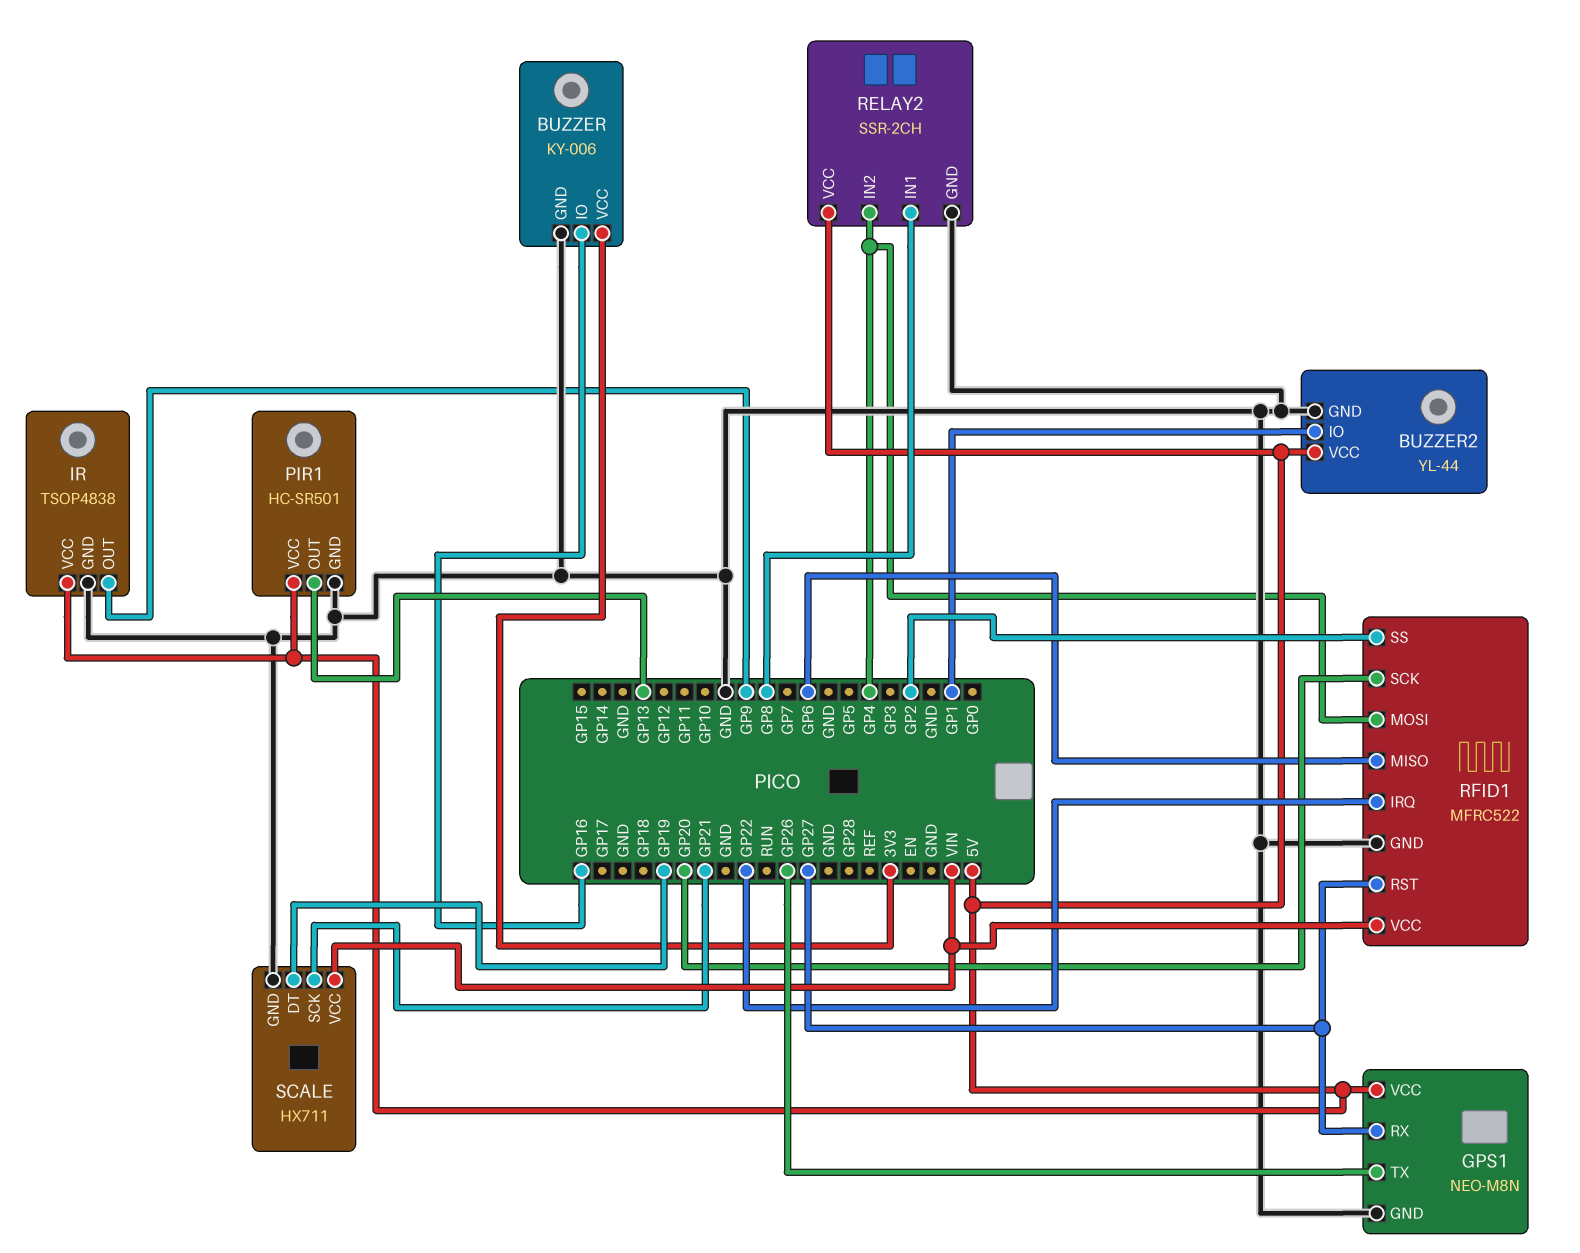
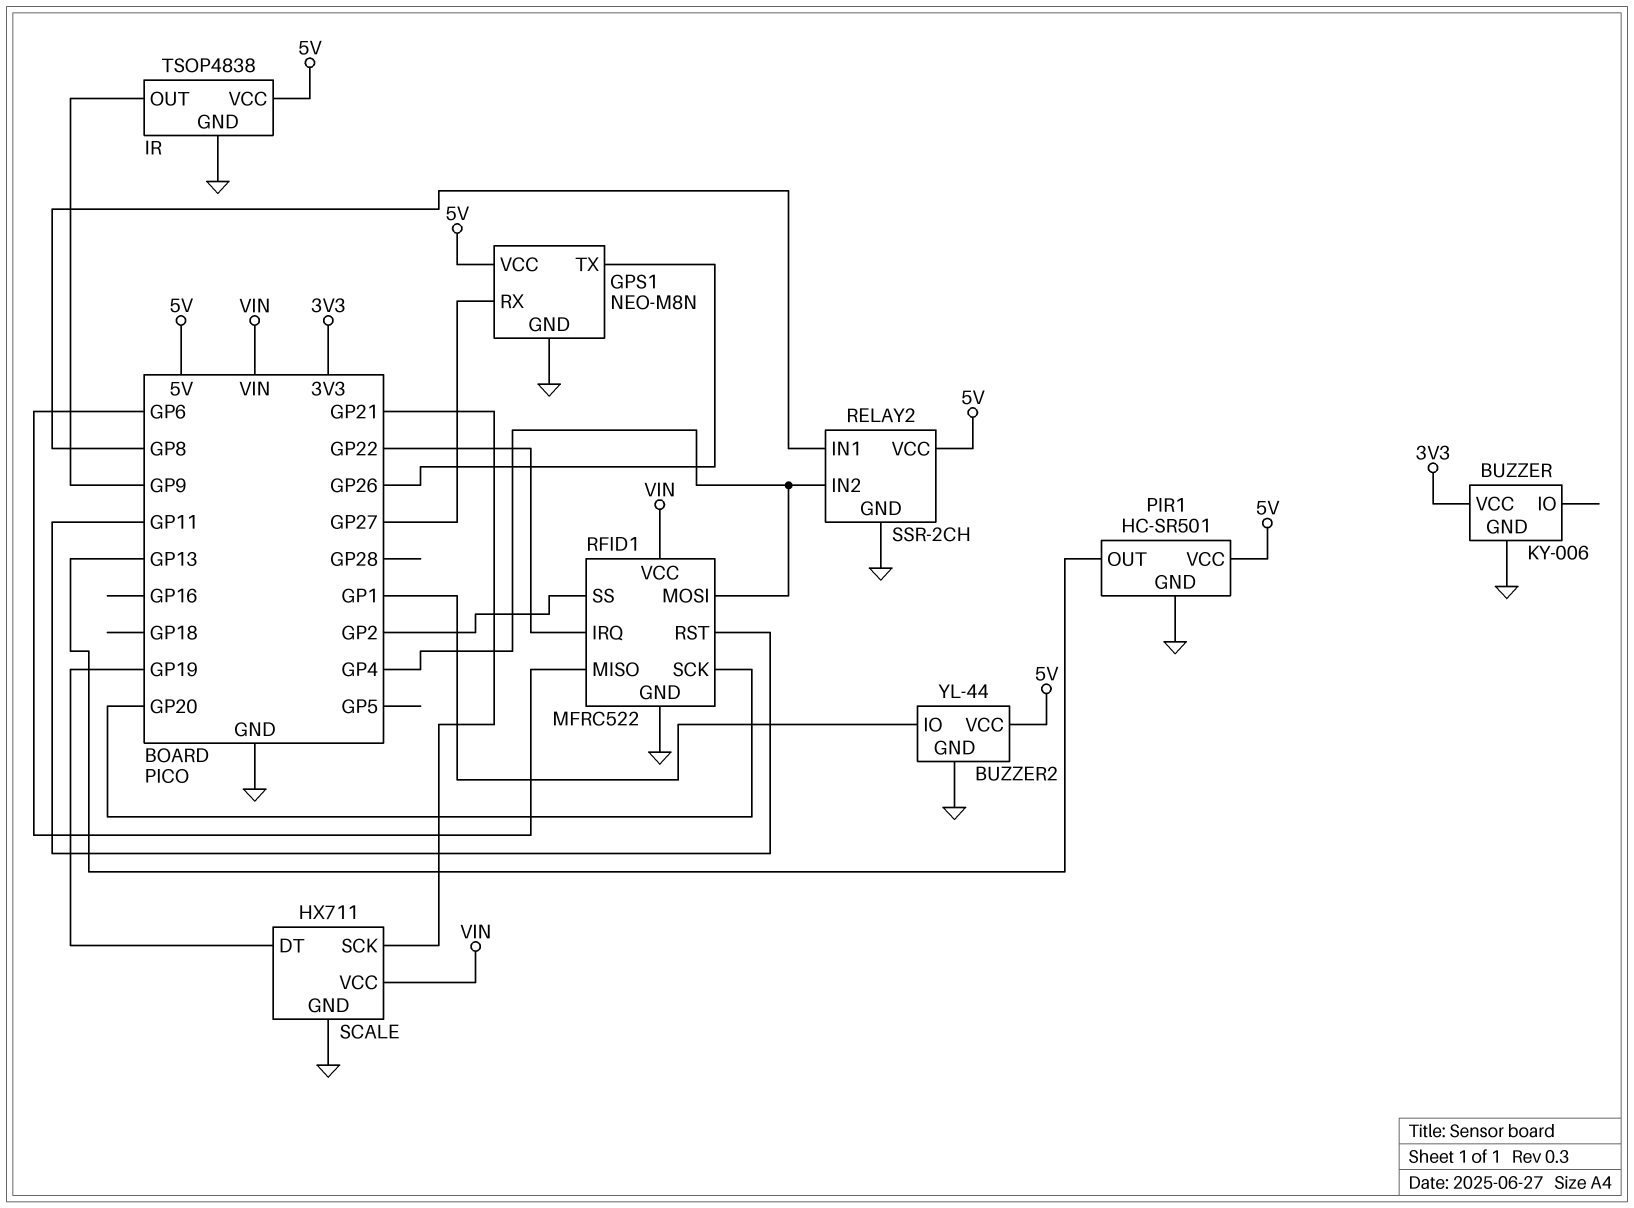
BUZZER pin IO: GP16 -> none
RFID1 pin RST: GP27 -> GP11

